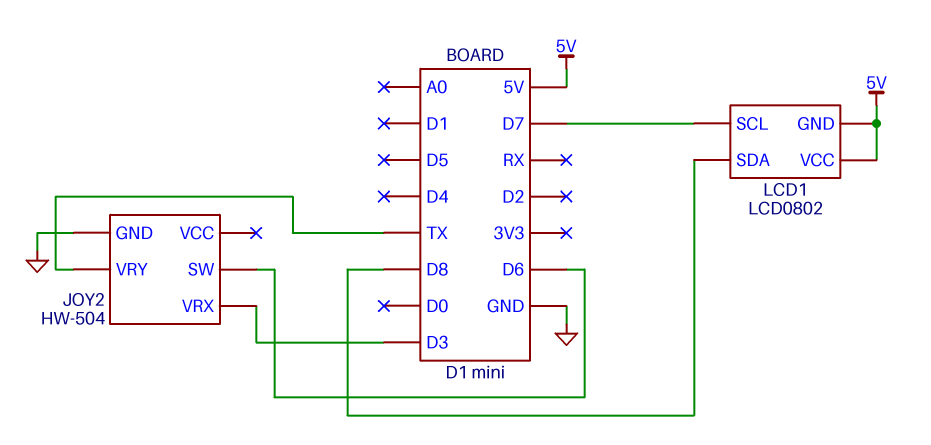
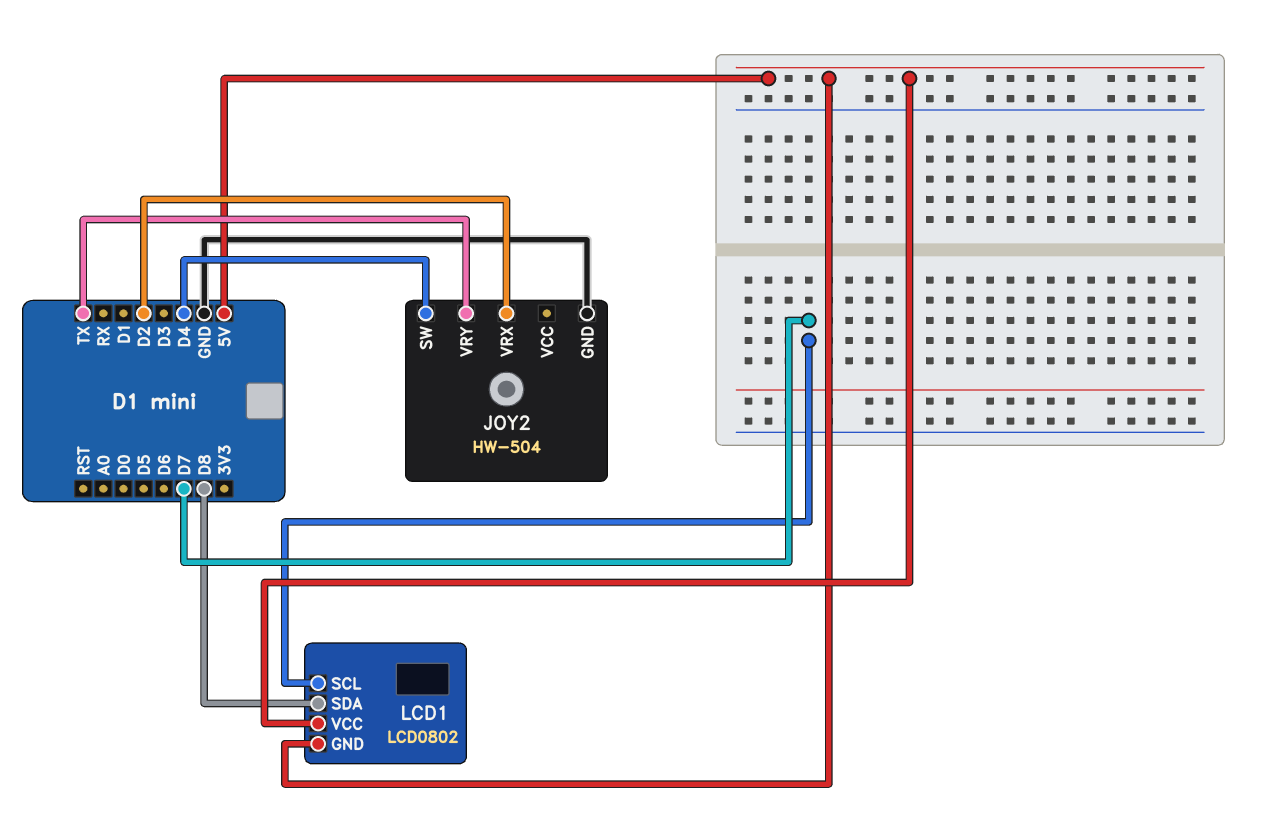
JOY2 pin SW: D6 -> D4
JOY2 pin VRX: D3 -> D2

